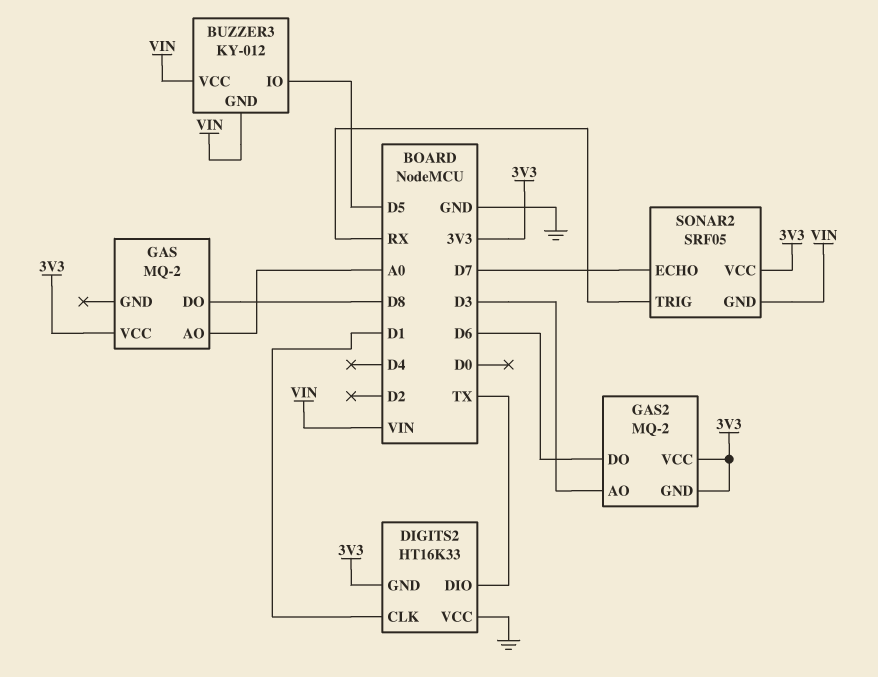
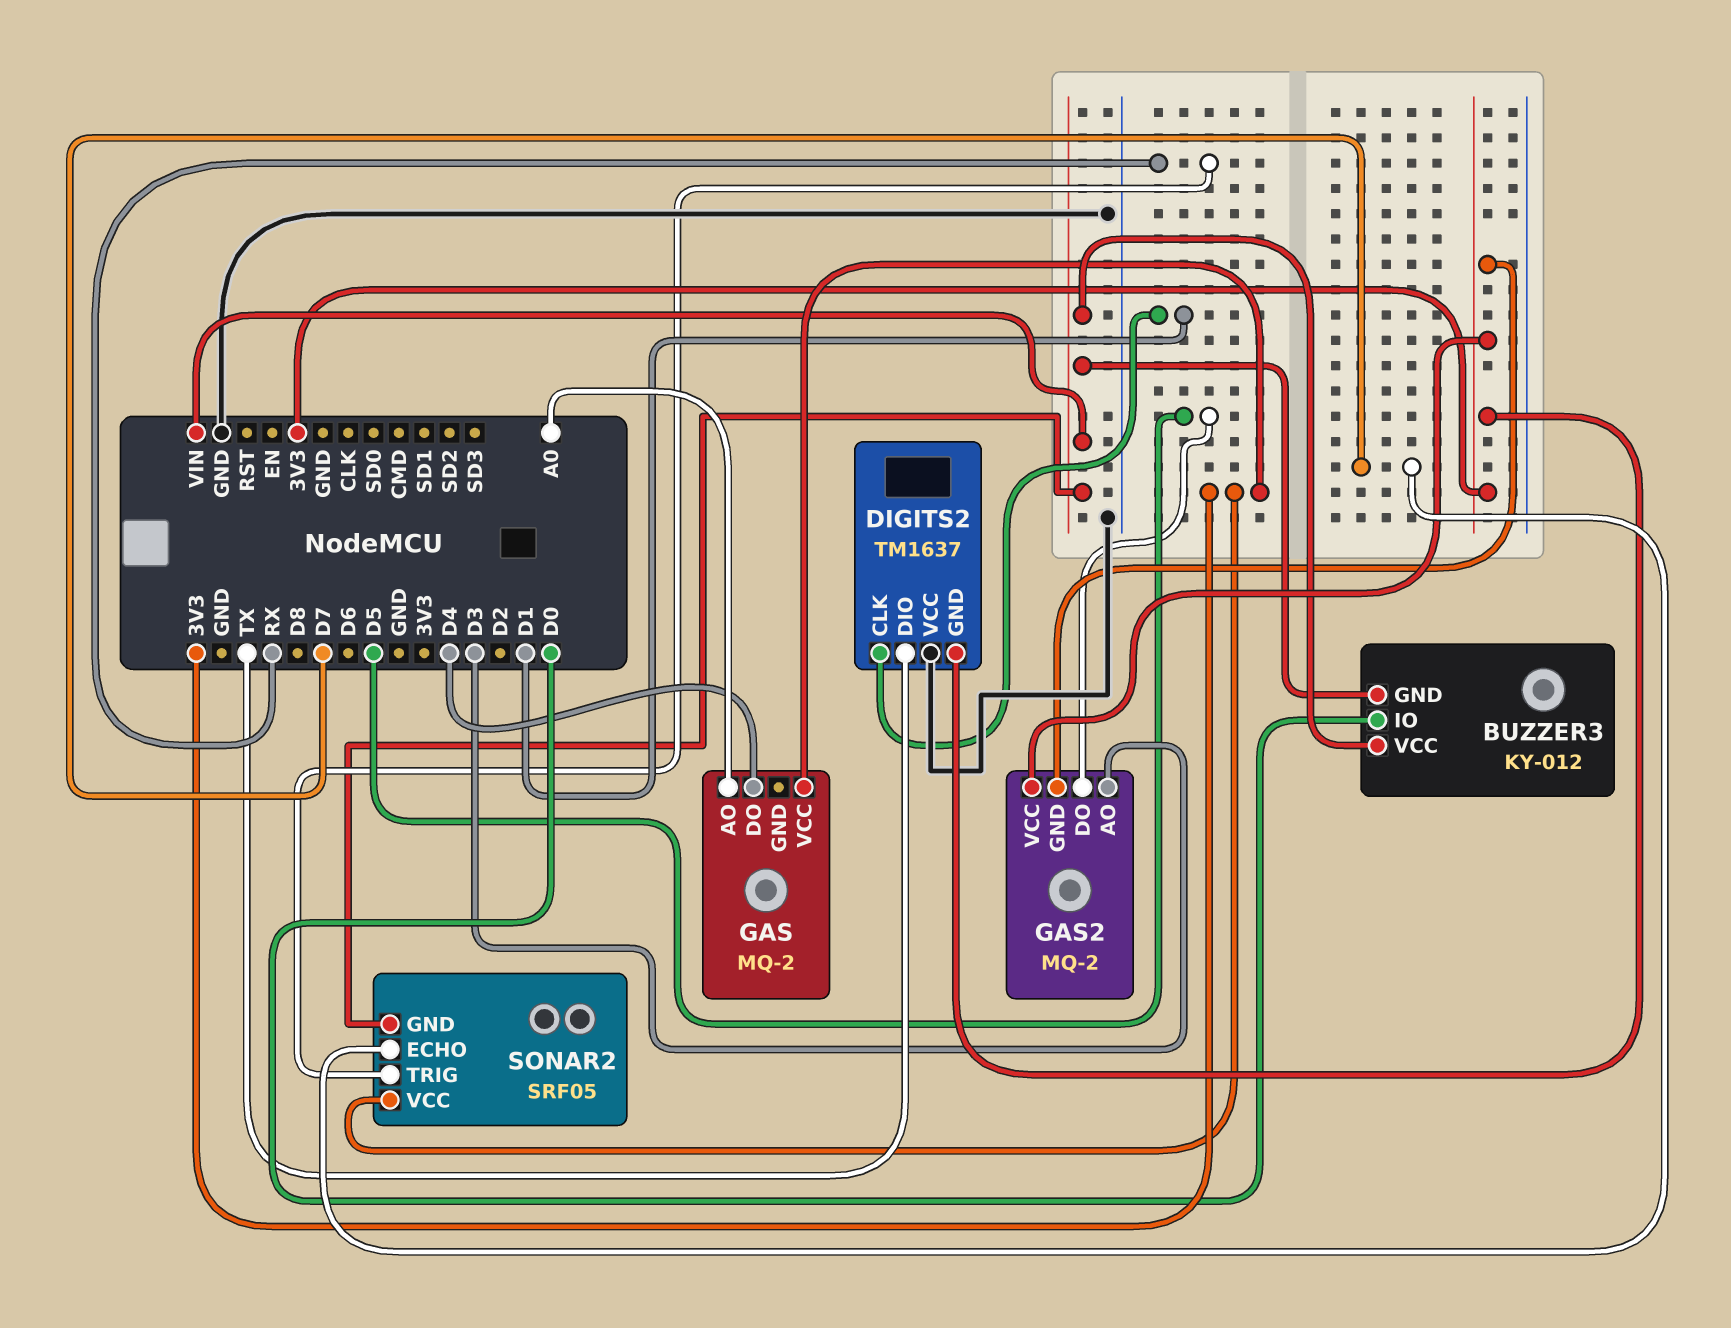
BUZZER3 pin IO: D5 -> D0
DIGITS2: HT16K33 -> TM1637
GAS pin DO: D8 -> D4
GAS2 pin DO: D6 -> D5

